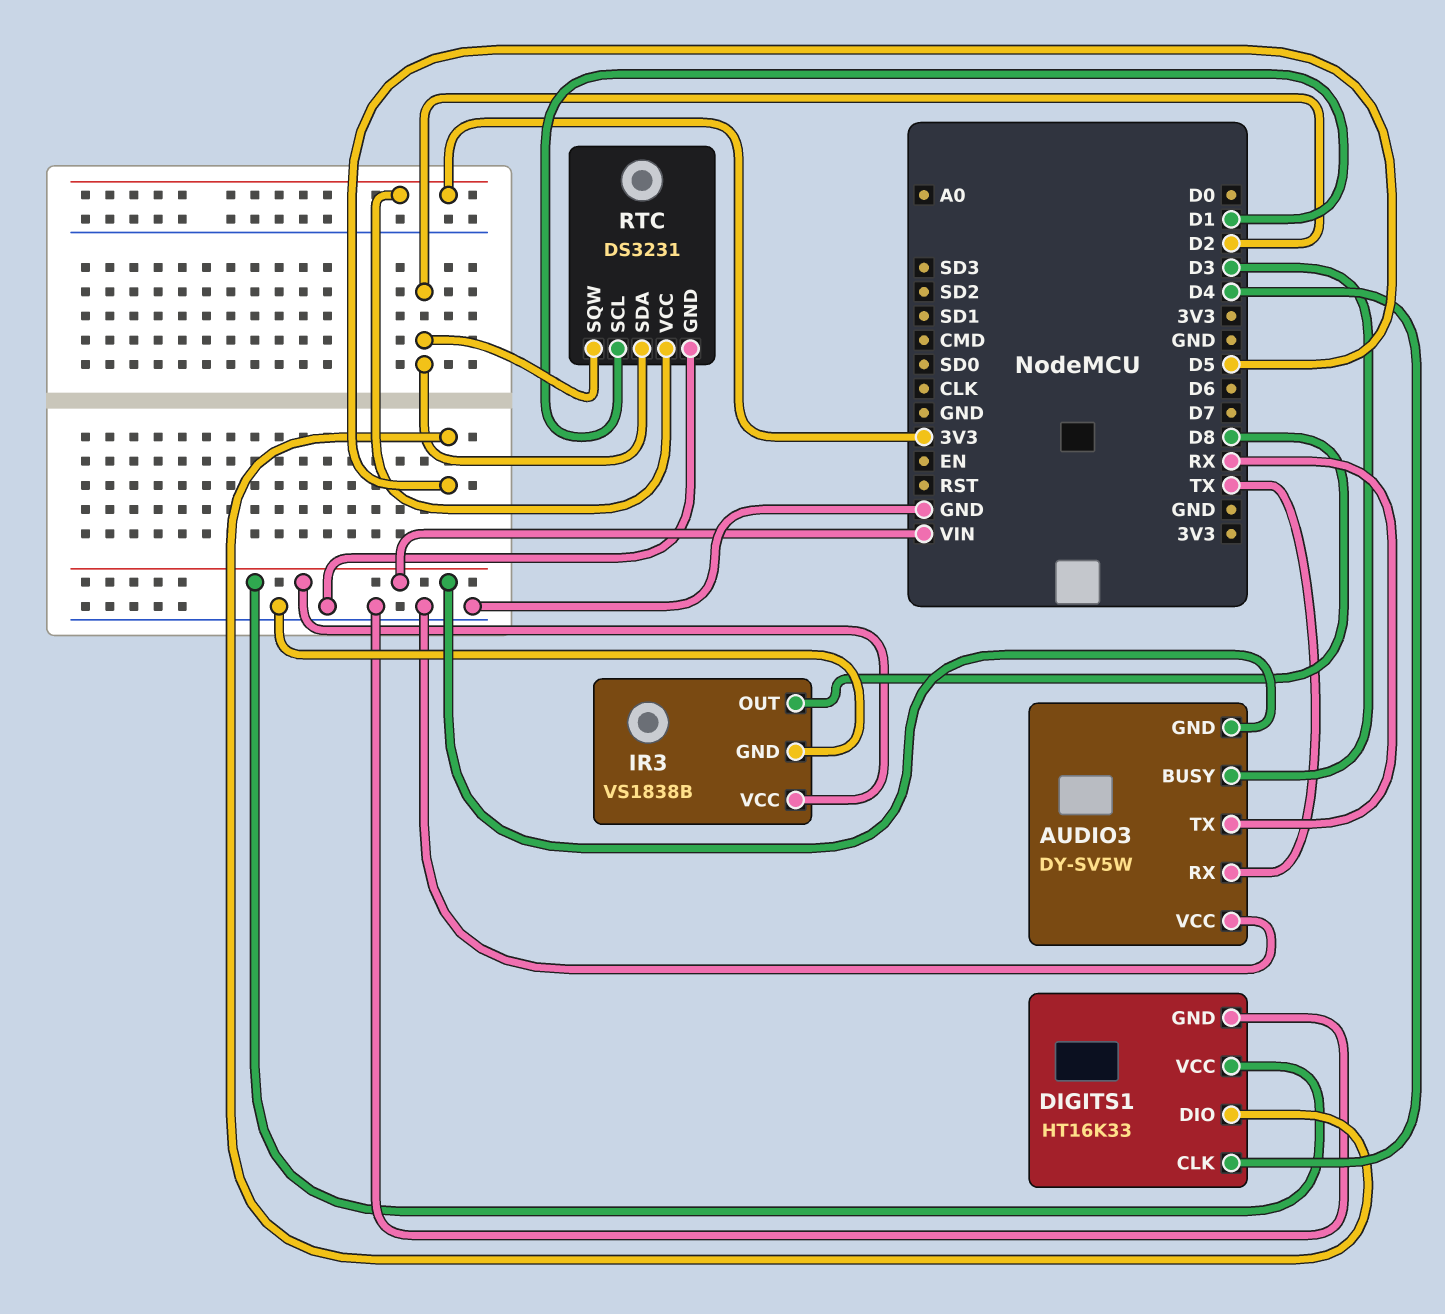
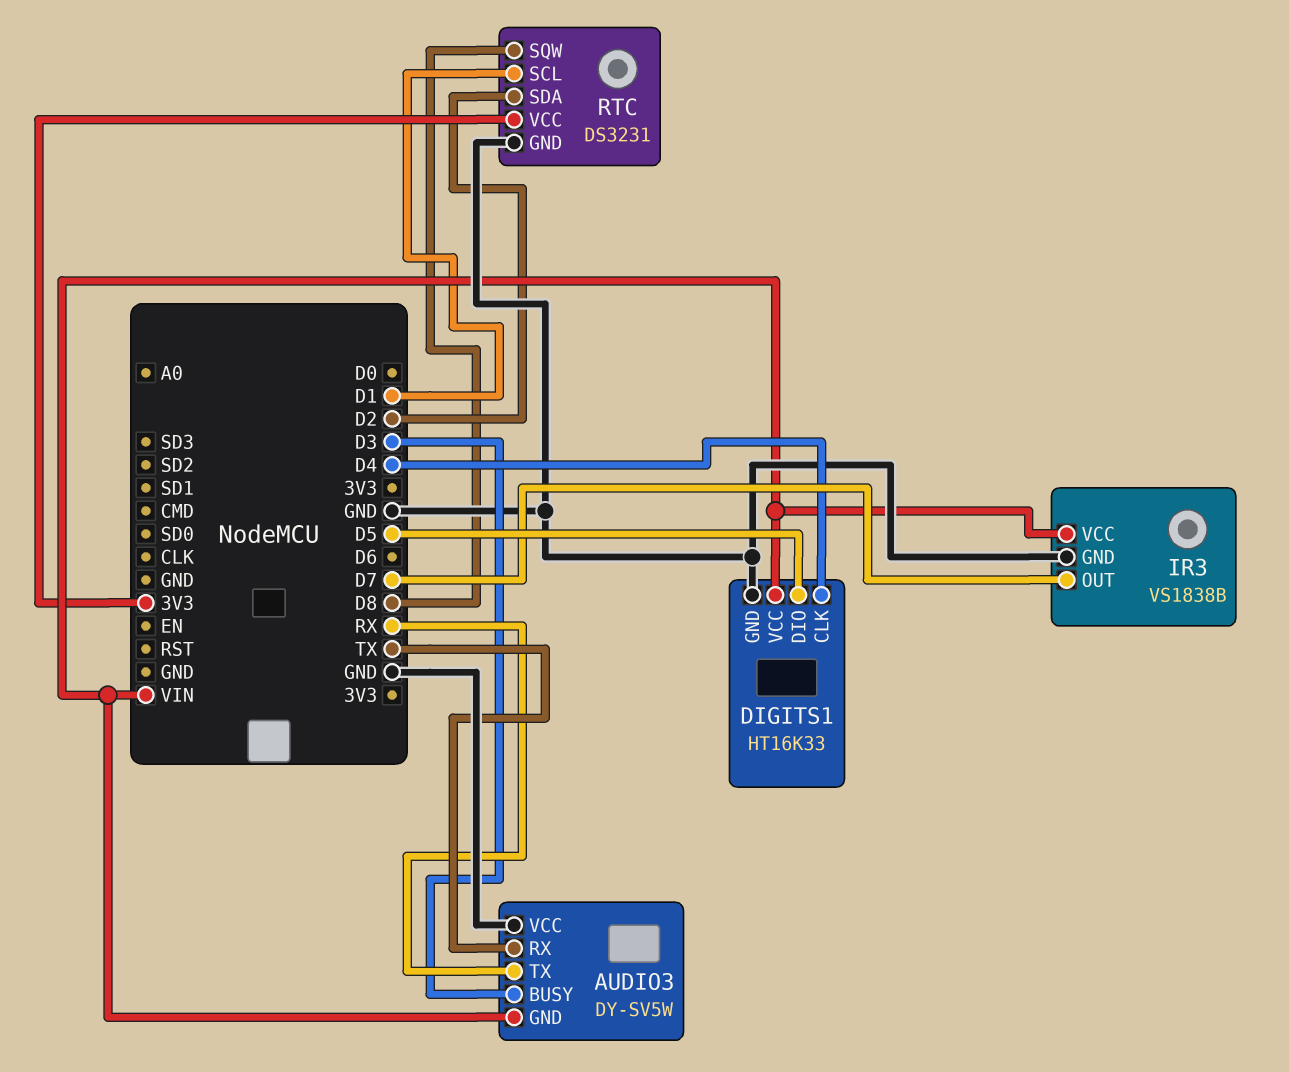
IR3 pin OUT: D8 -> D7
RTC pin SQW: D2 -> D8

